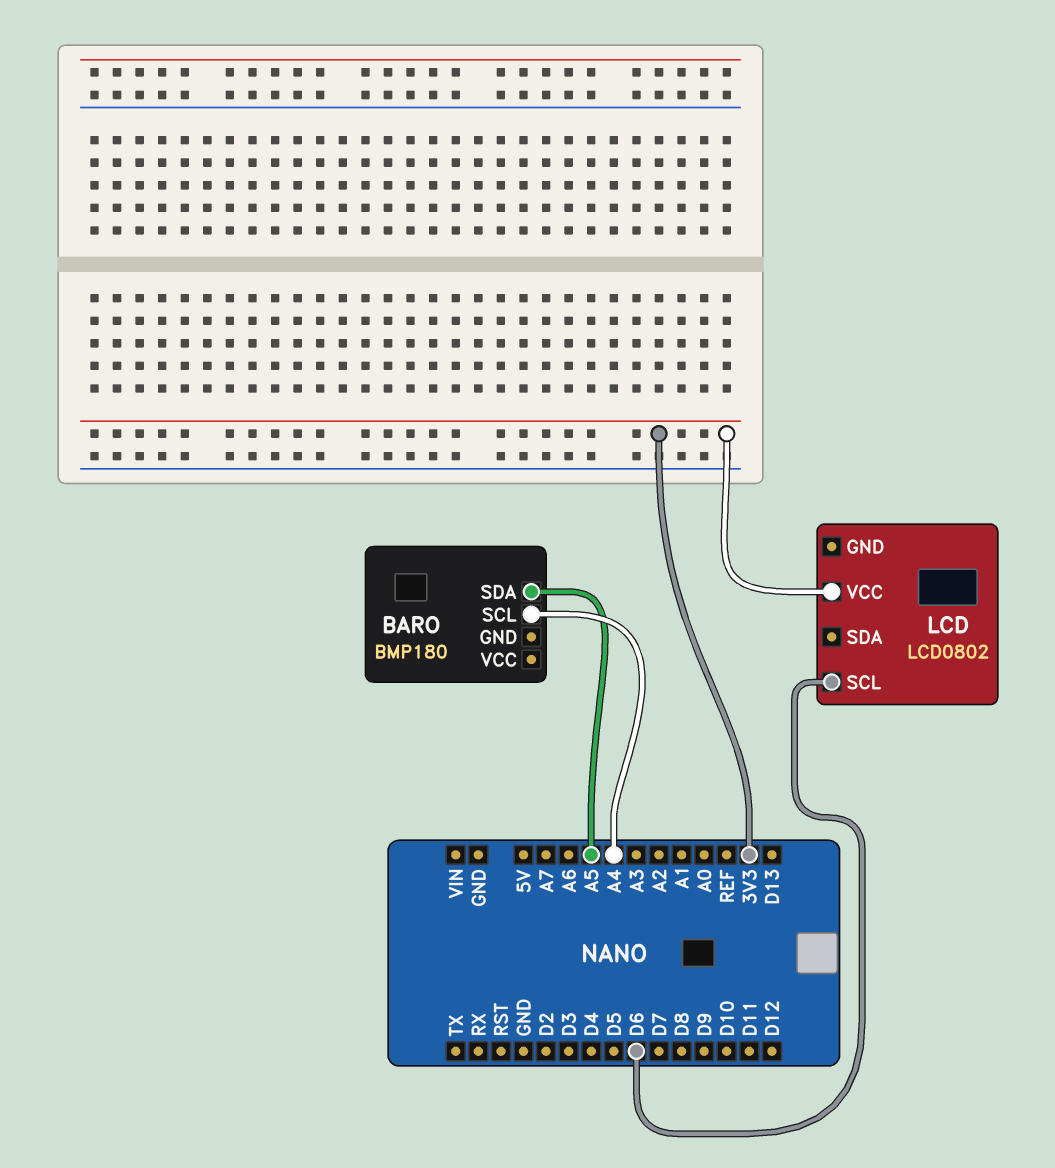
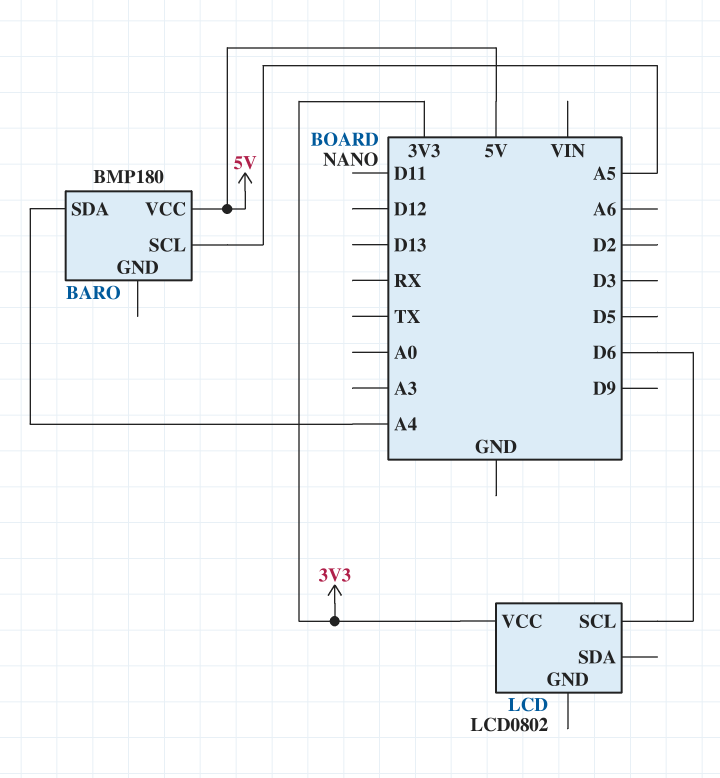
BARO pin SCL: A4 -> A5
BARO pin SDA: A5 -> A4
BARO pin VCC: none -> 5V

